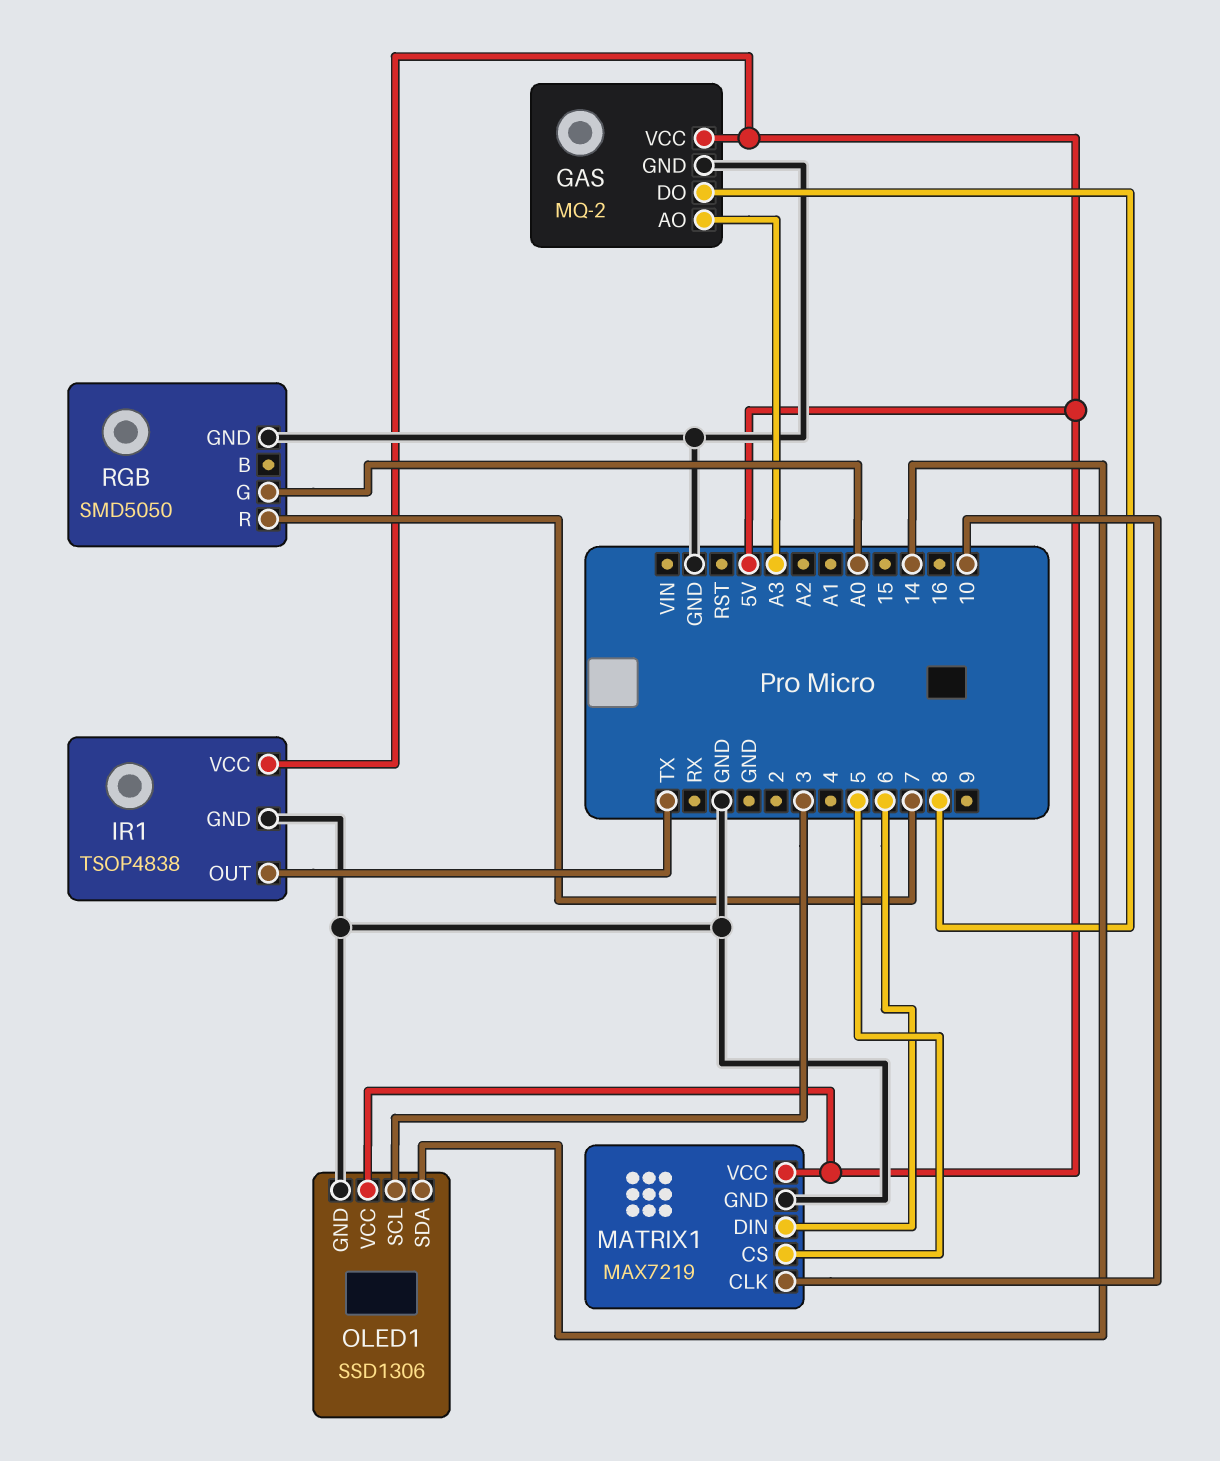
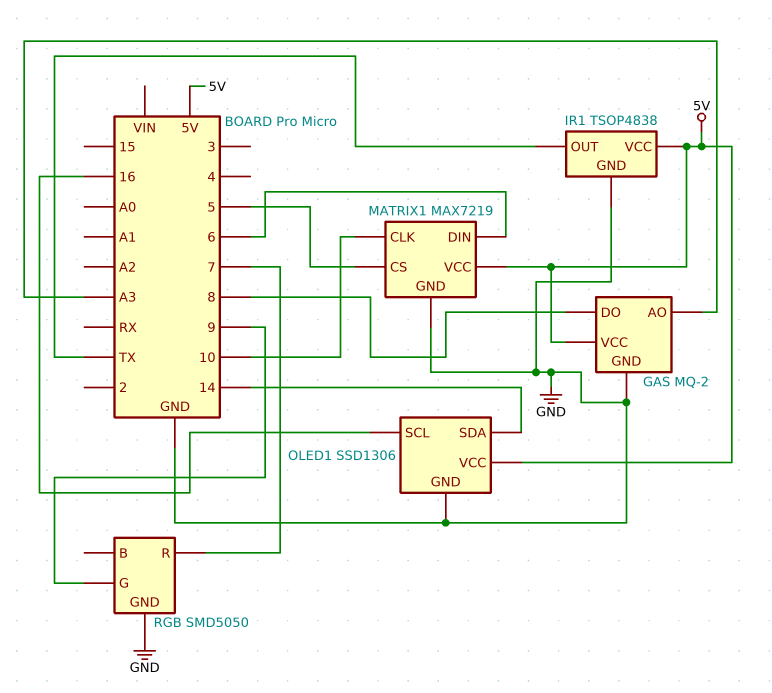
OLED1 pin SCL: 3 -> 16
RGB pin G: A0 -> 9

